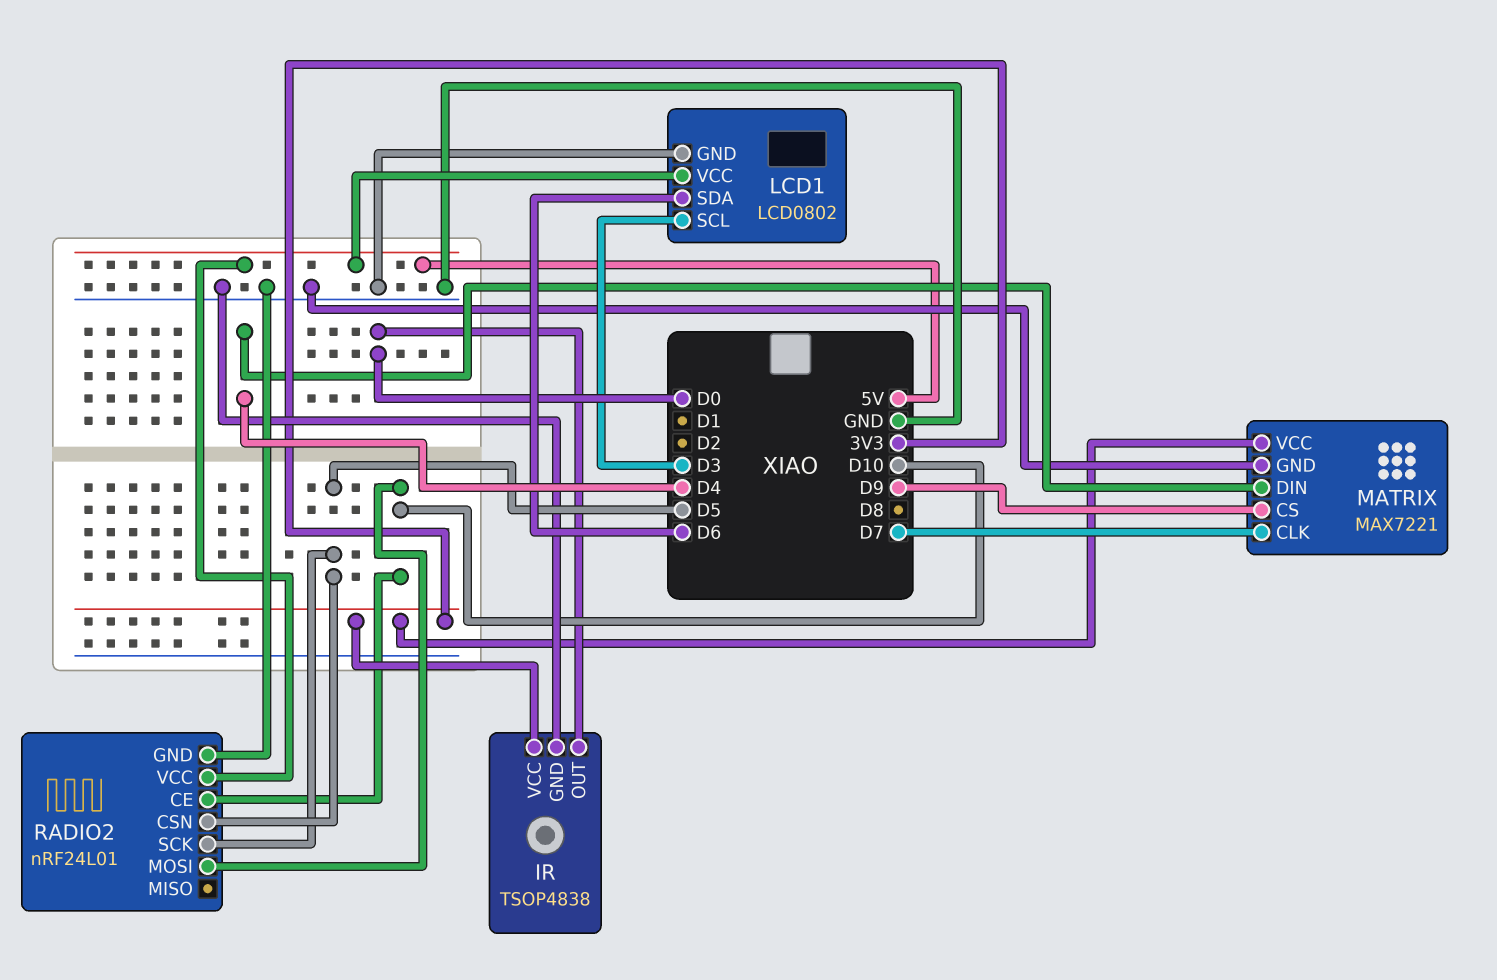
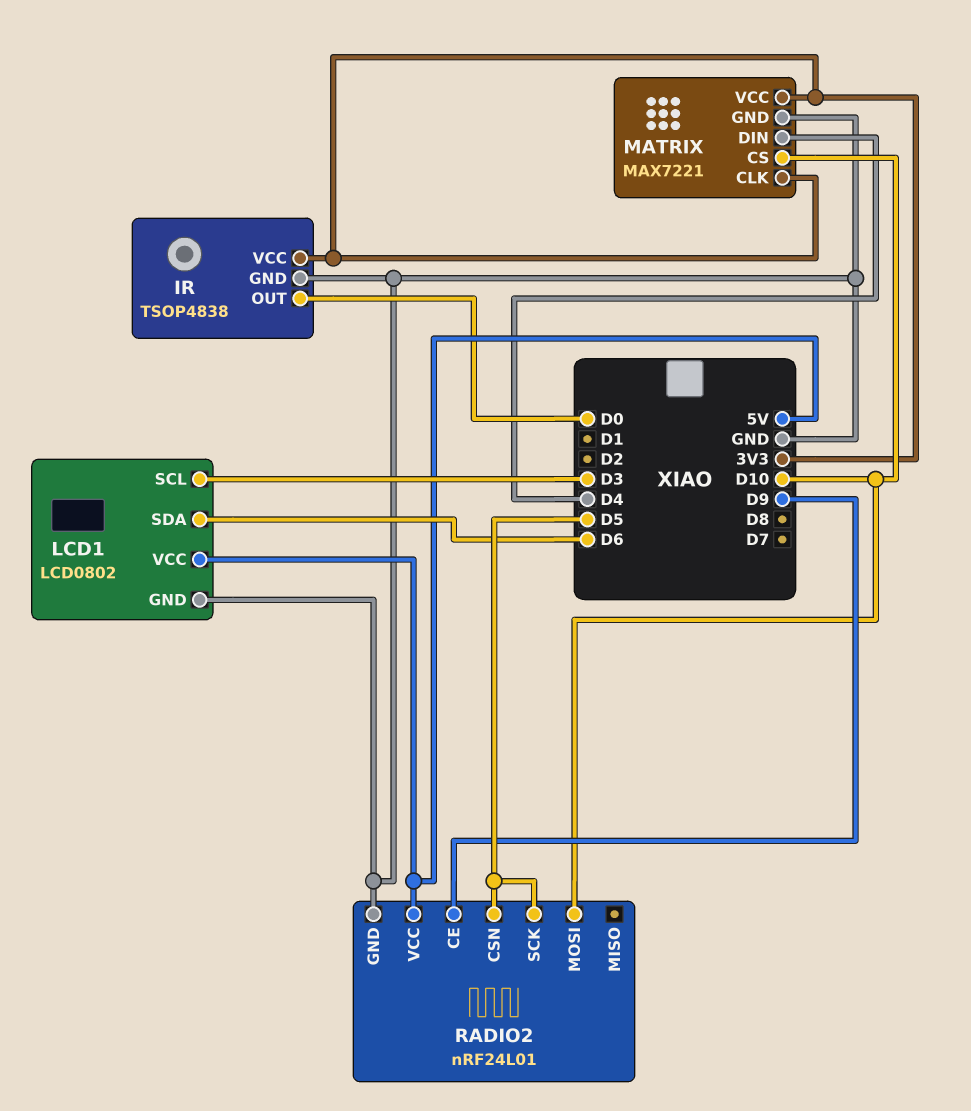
MATRIX pin CLK: D7 -> 3V3
MATRIX pin CS: D9 -> D10
RADIO2 pin CE: D10 -> D9

